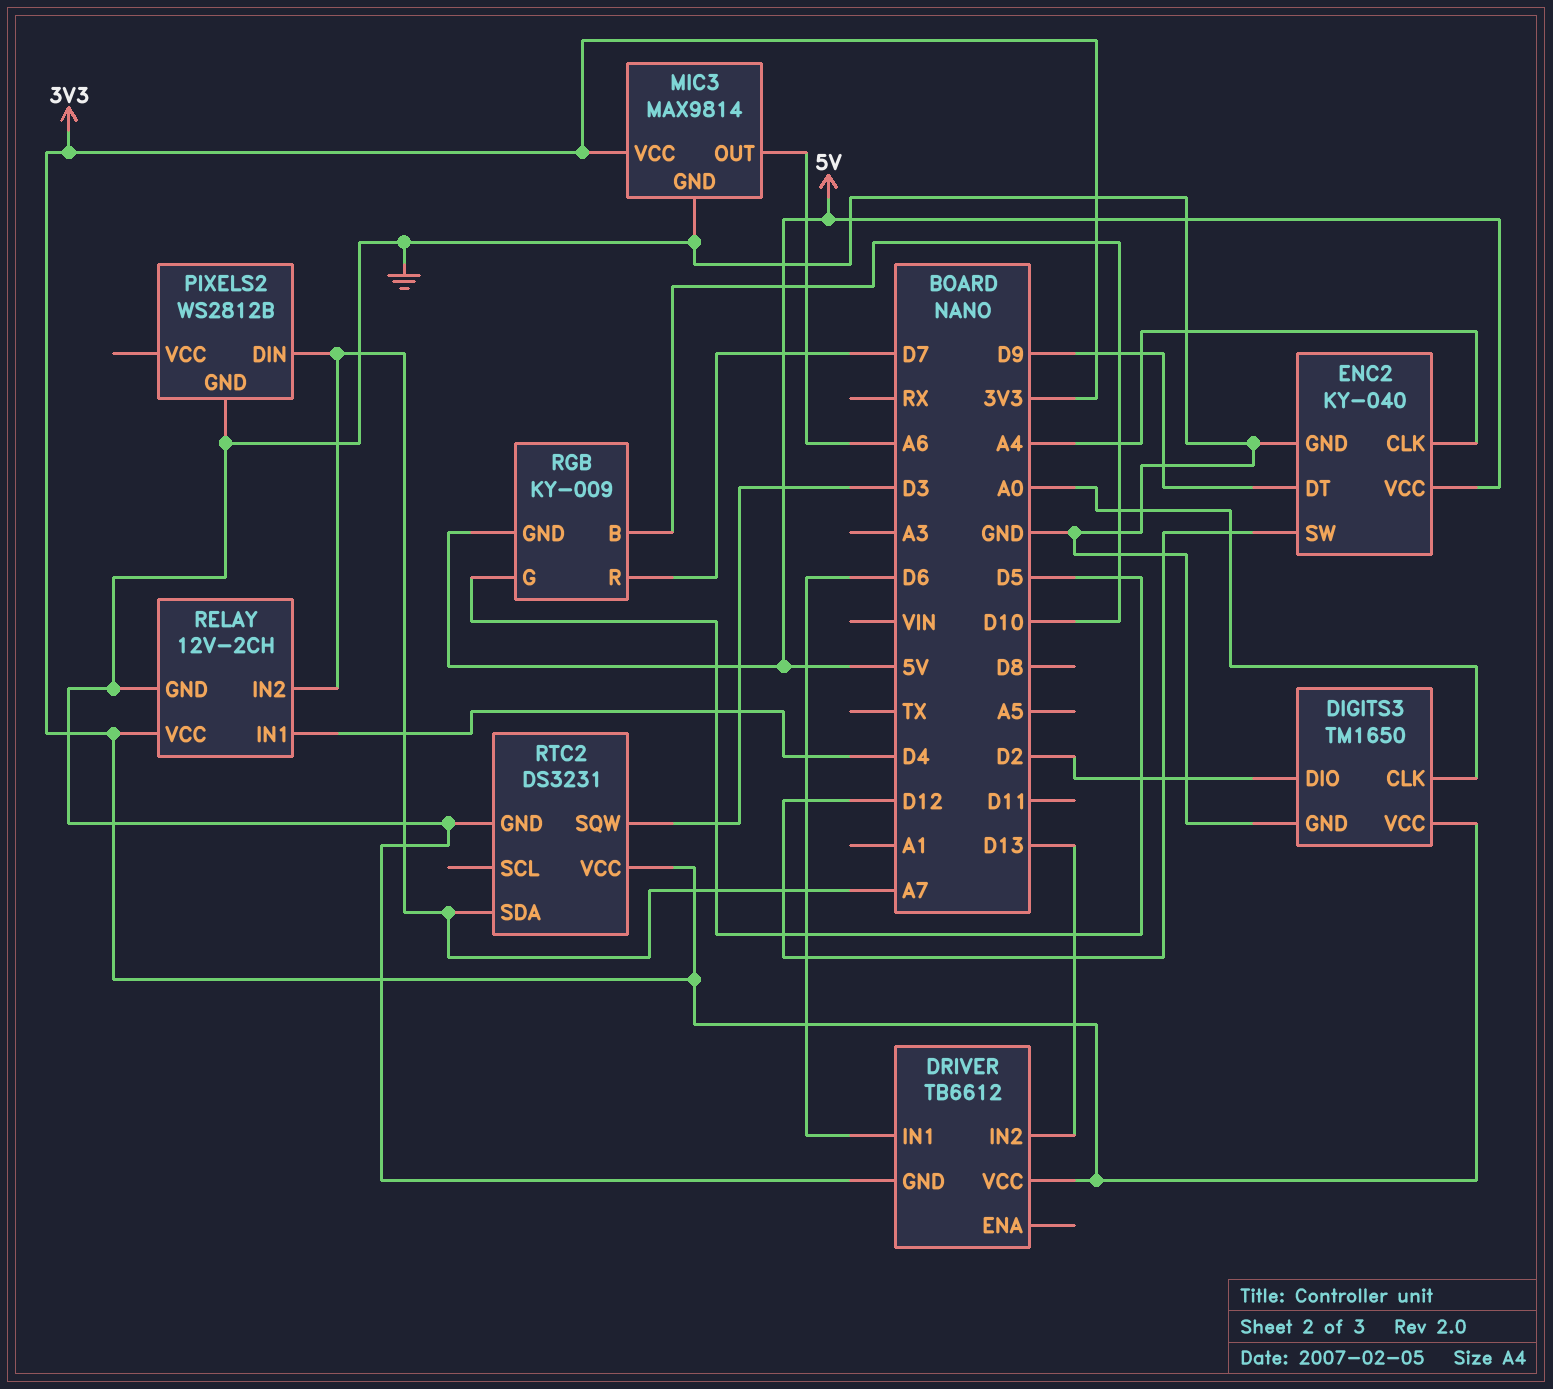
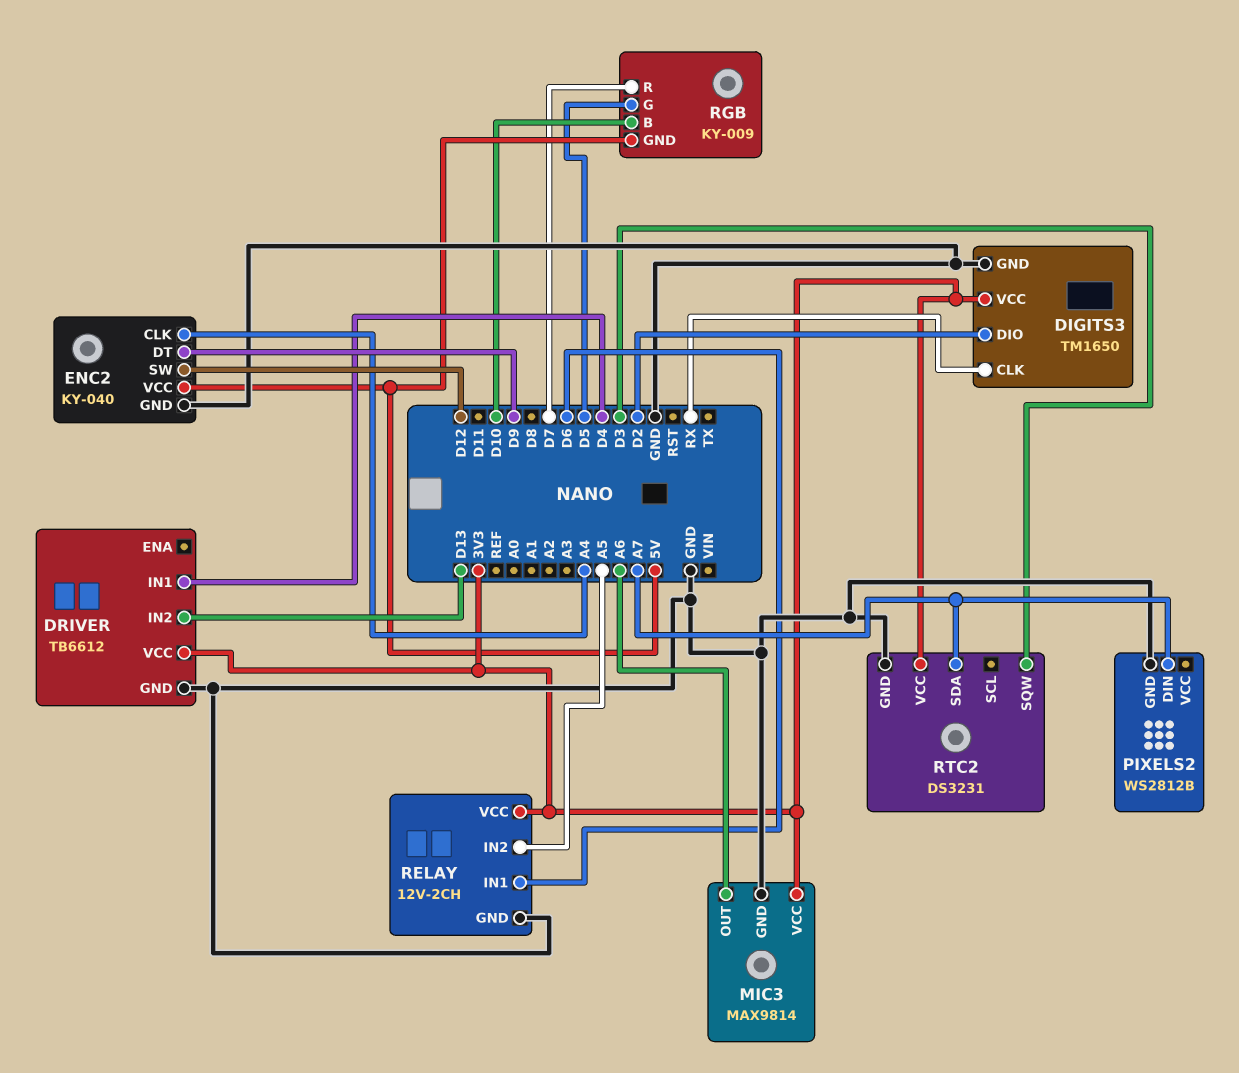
DIGITS3 pin CLK: A0 -> RX
DRIVER pin IN1: D6 -> D4
RELAY pin IN1: D4 -> D6
RELAY pin IN2: A7 -> A5

